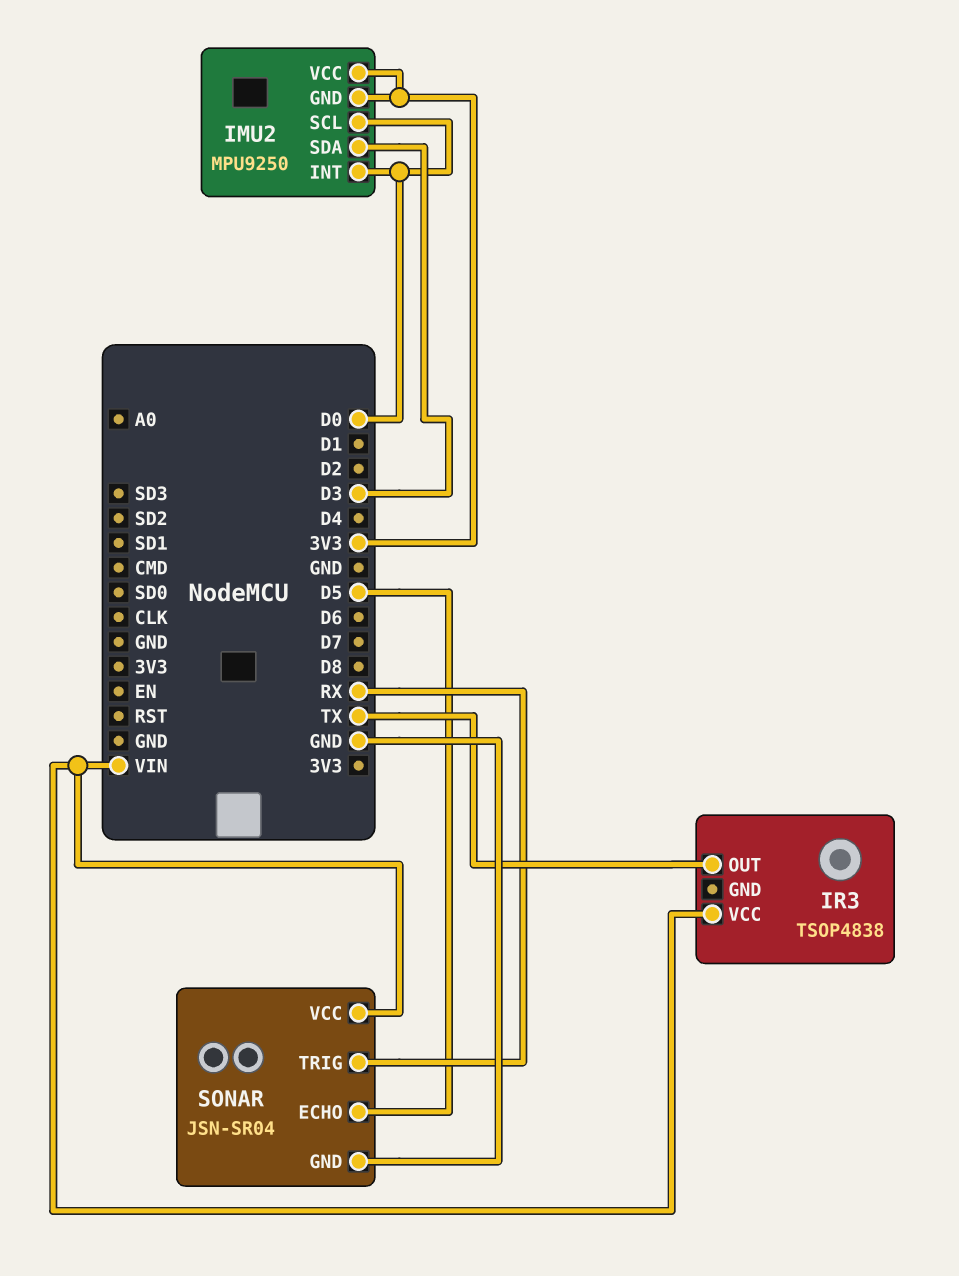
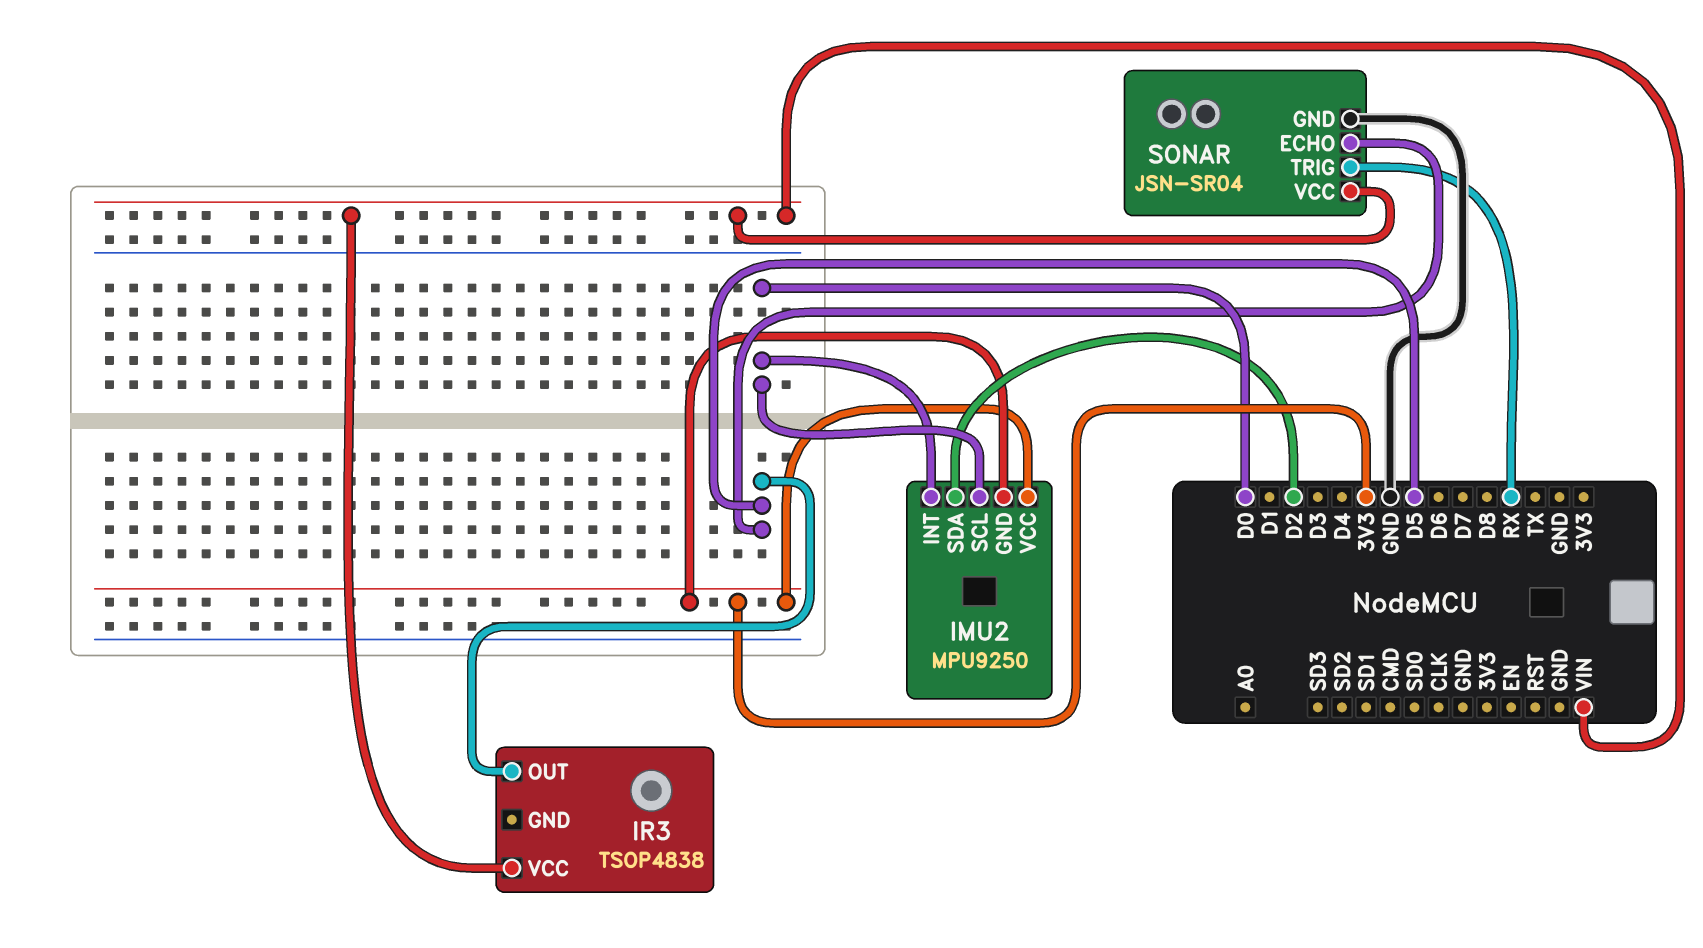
IMU2 pin SDA: D3 -> D2
IR3 pin OUT: TX -> D5

